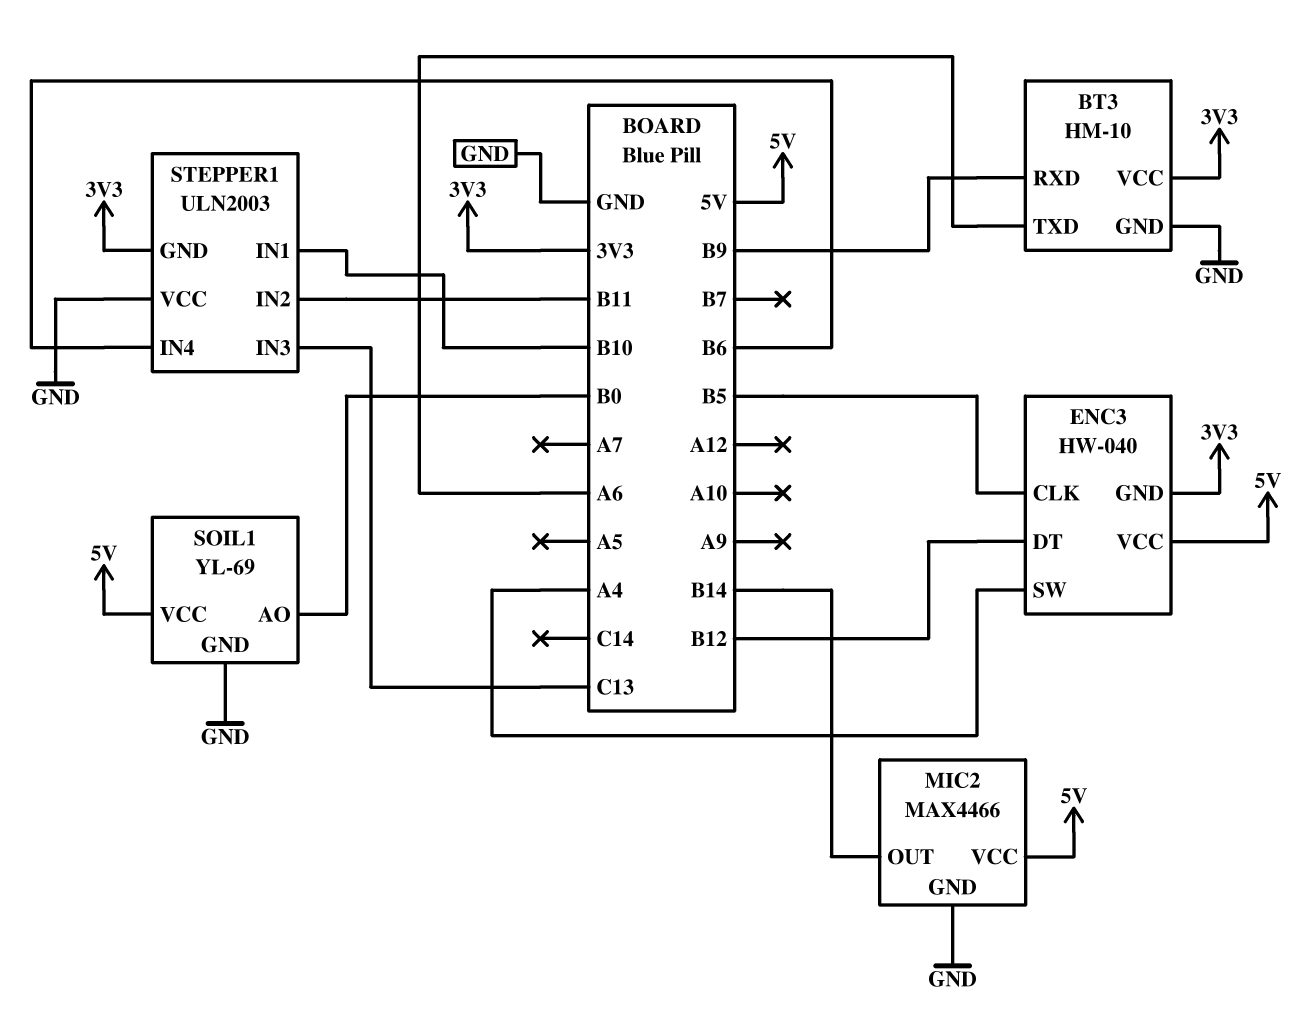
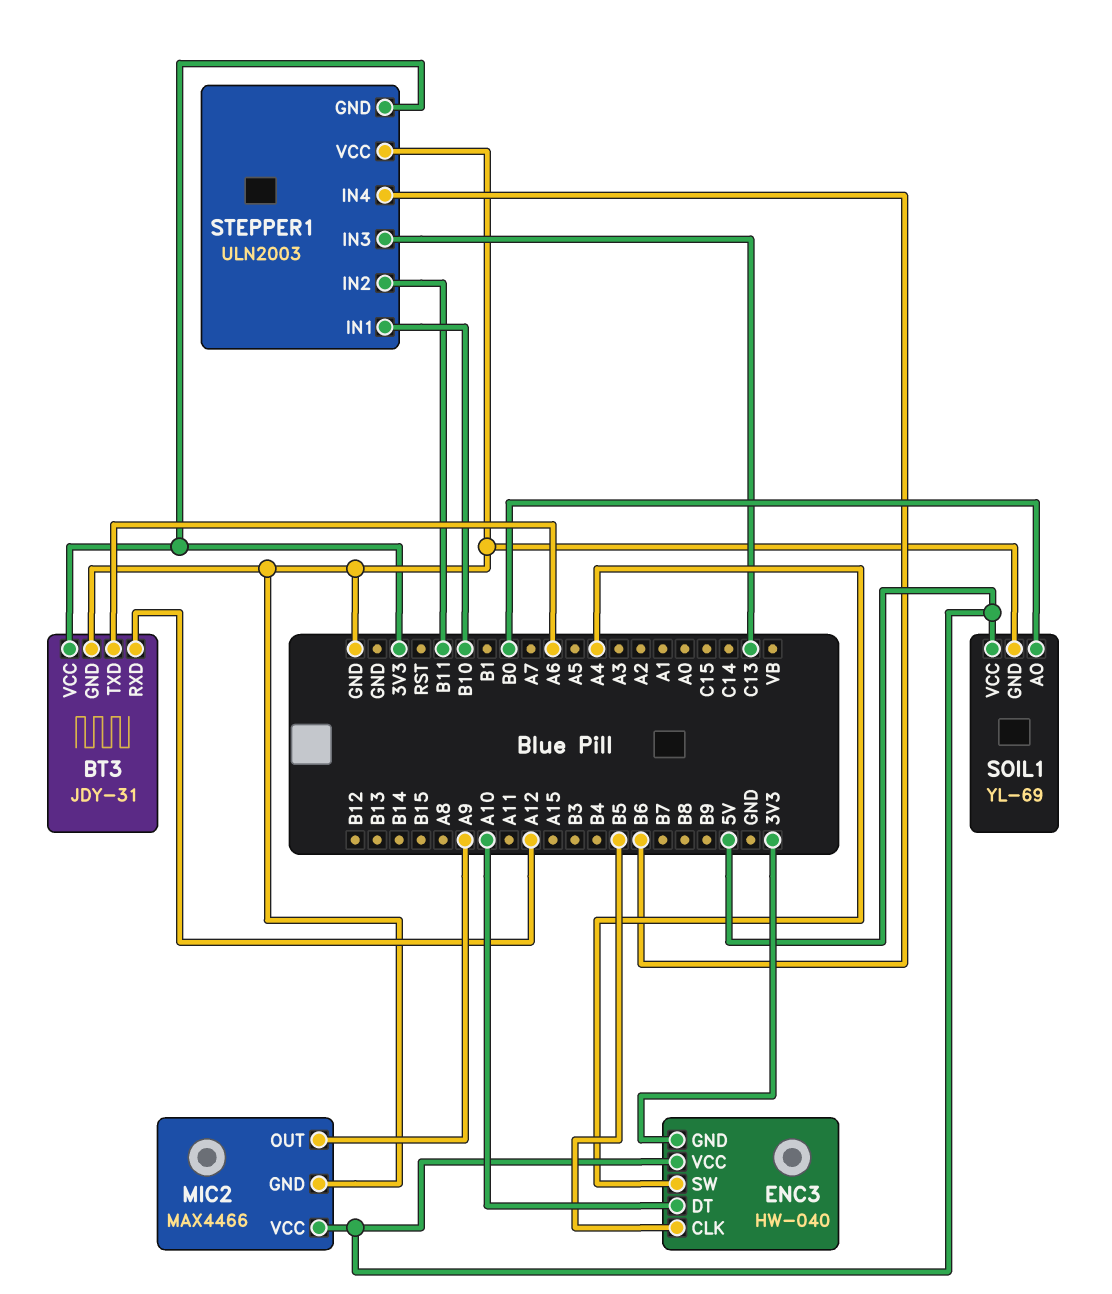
BT3: HM-10 -> JDY-31
BT3 pin RXD: B9 -> A12
ENC3 pin DT: B12 -> A10
MIC2 pin OUT: B14 -> A9

